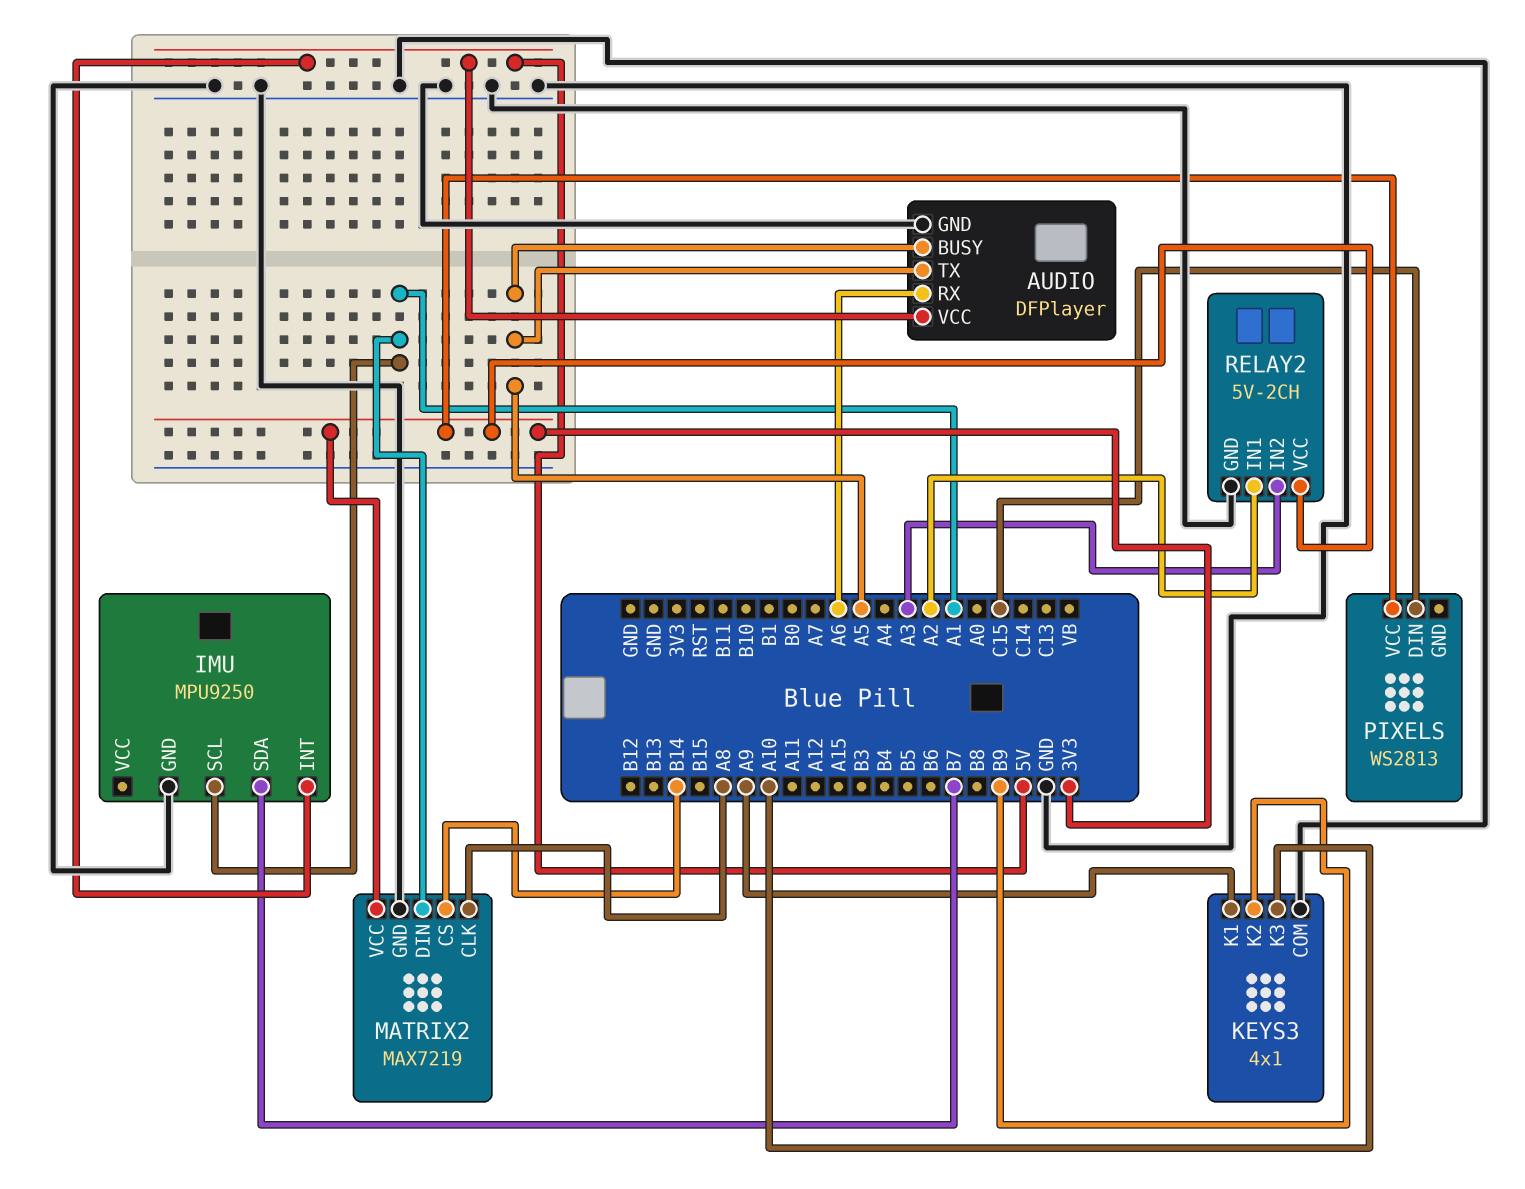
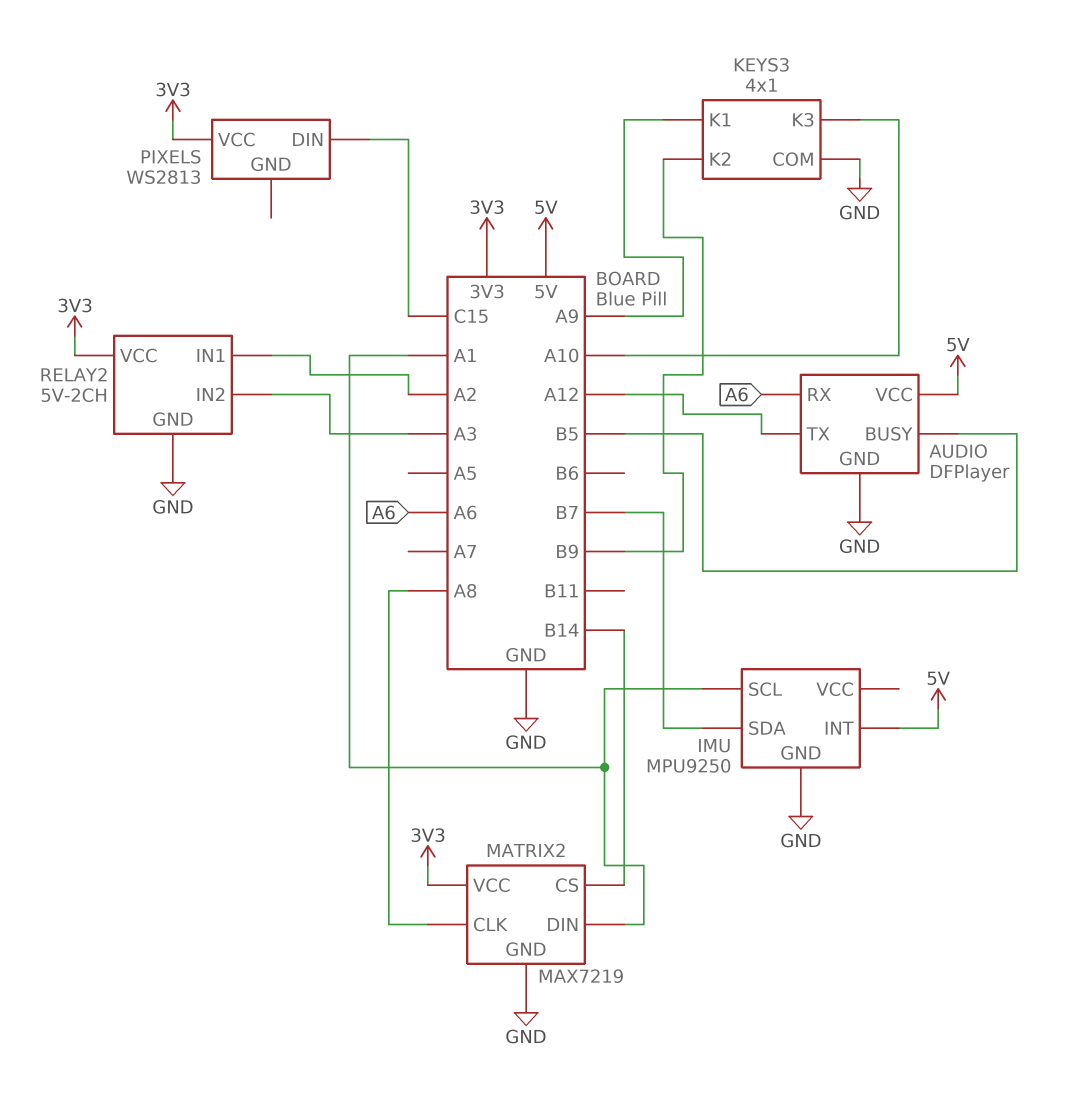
AUDIO pin BUSY: A5 -> B5
AUDIO pin TX: A5 -> A12

